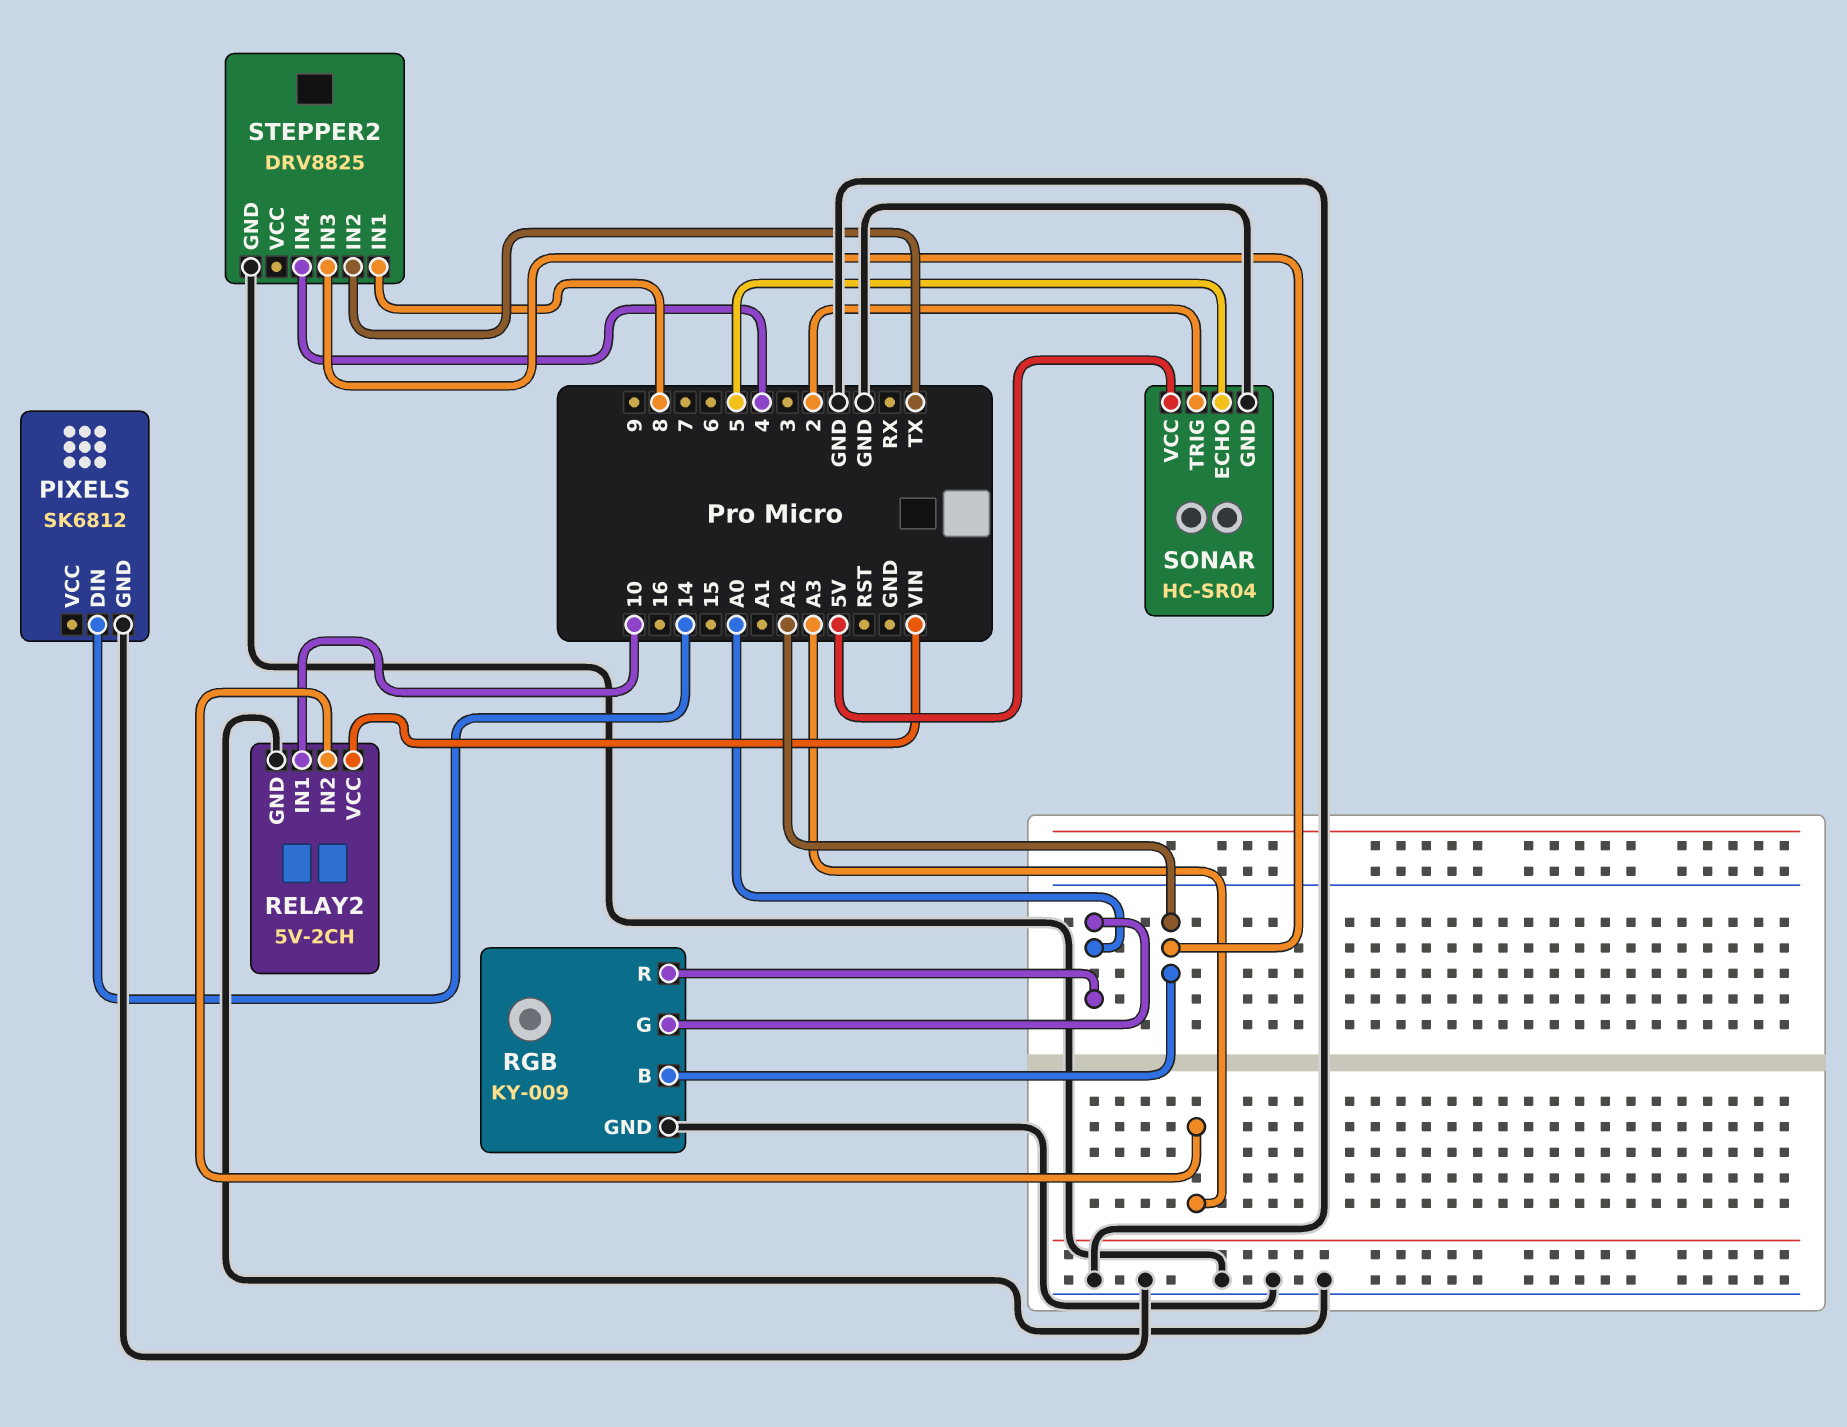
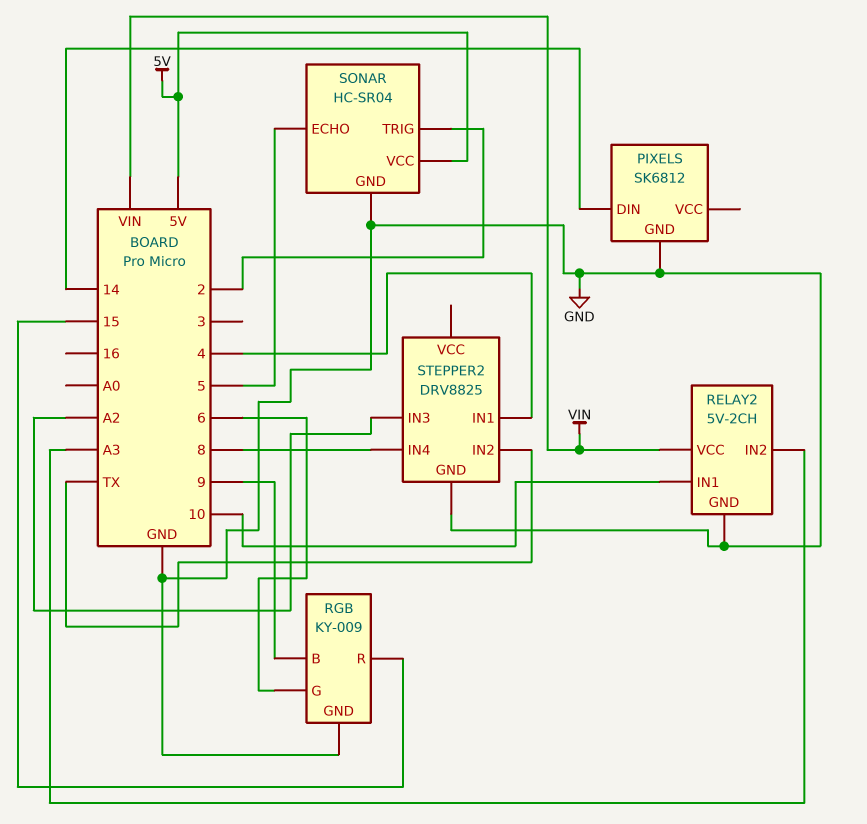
RGB pin B: A2 -> 9
RGB pin G: A0 -> 6
RGB pin R: A0 -> 15
STEPPER2 pin IN1: 8 -> 4
STEPPER2 pin IN4: 4 -> 8

